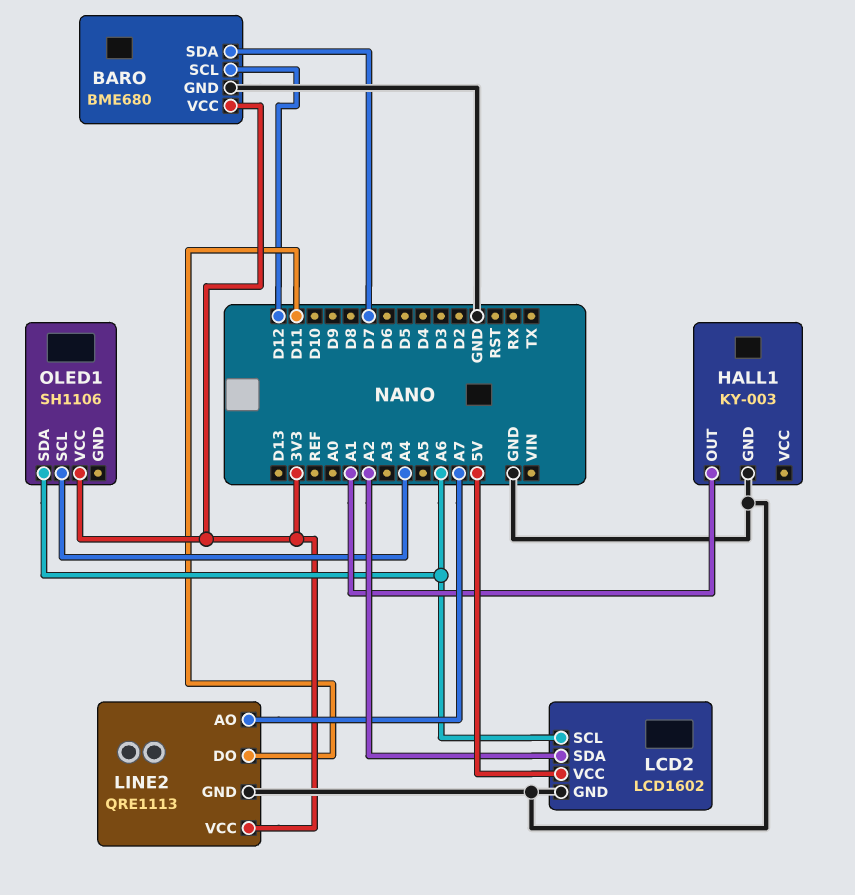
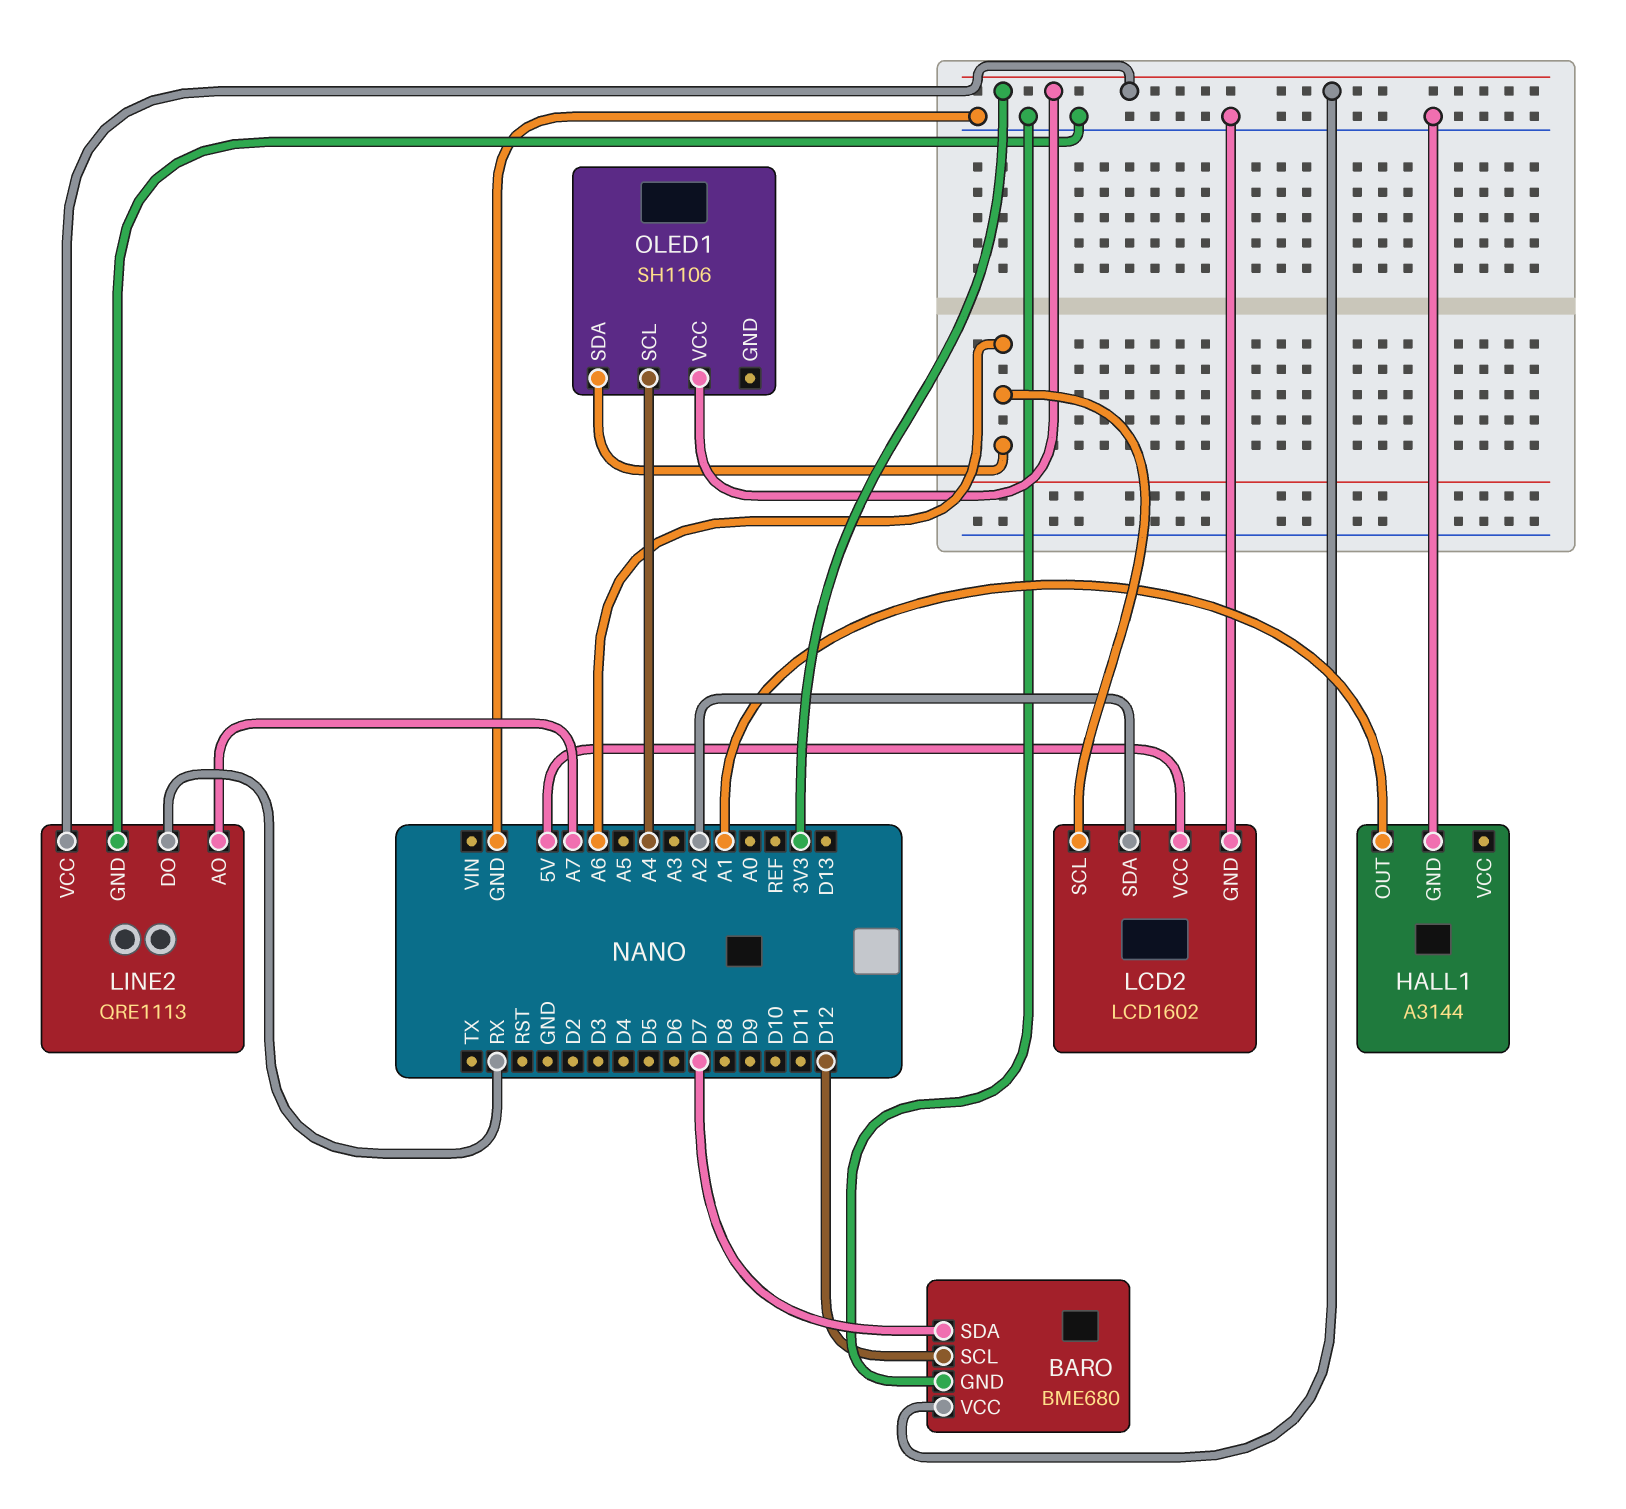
HALL1: KY-003 -> A3144
LINE2 pin DO: D11 -> RX

